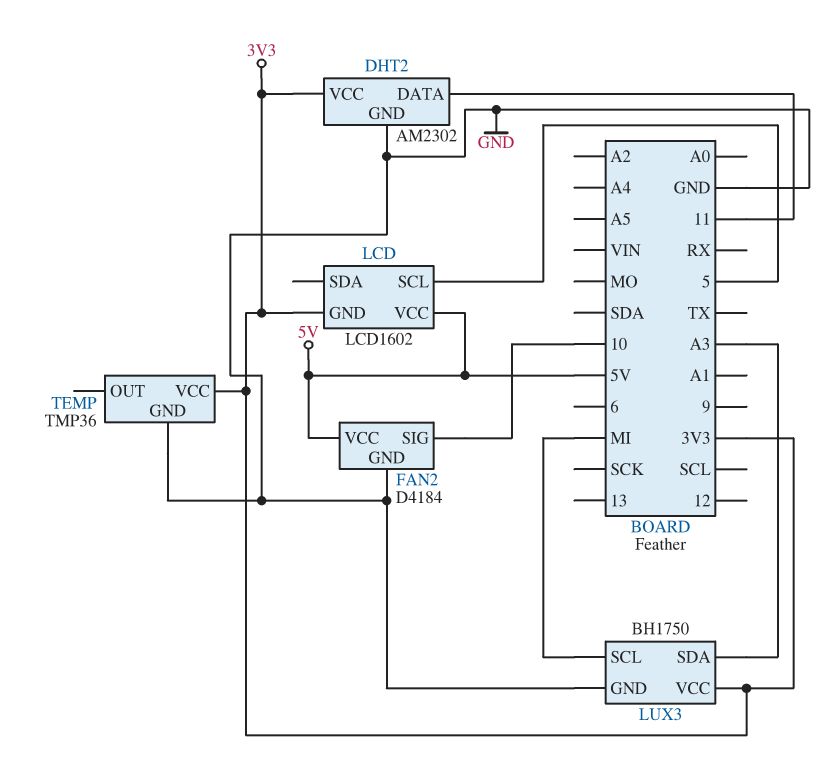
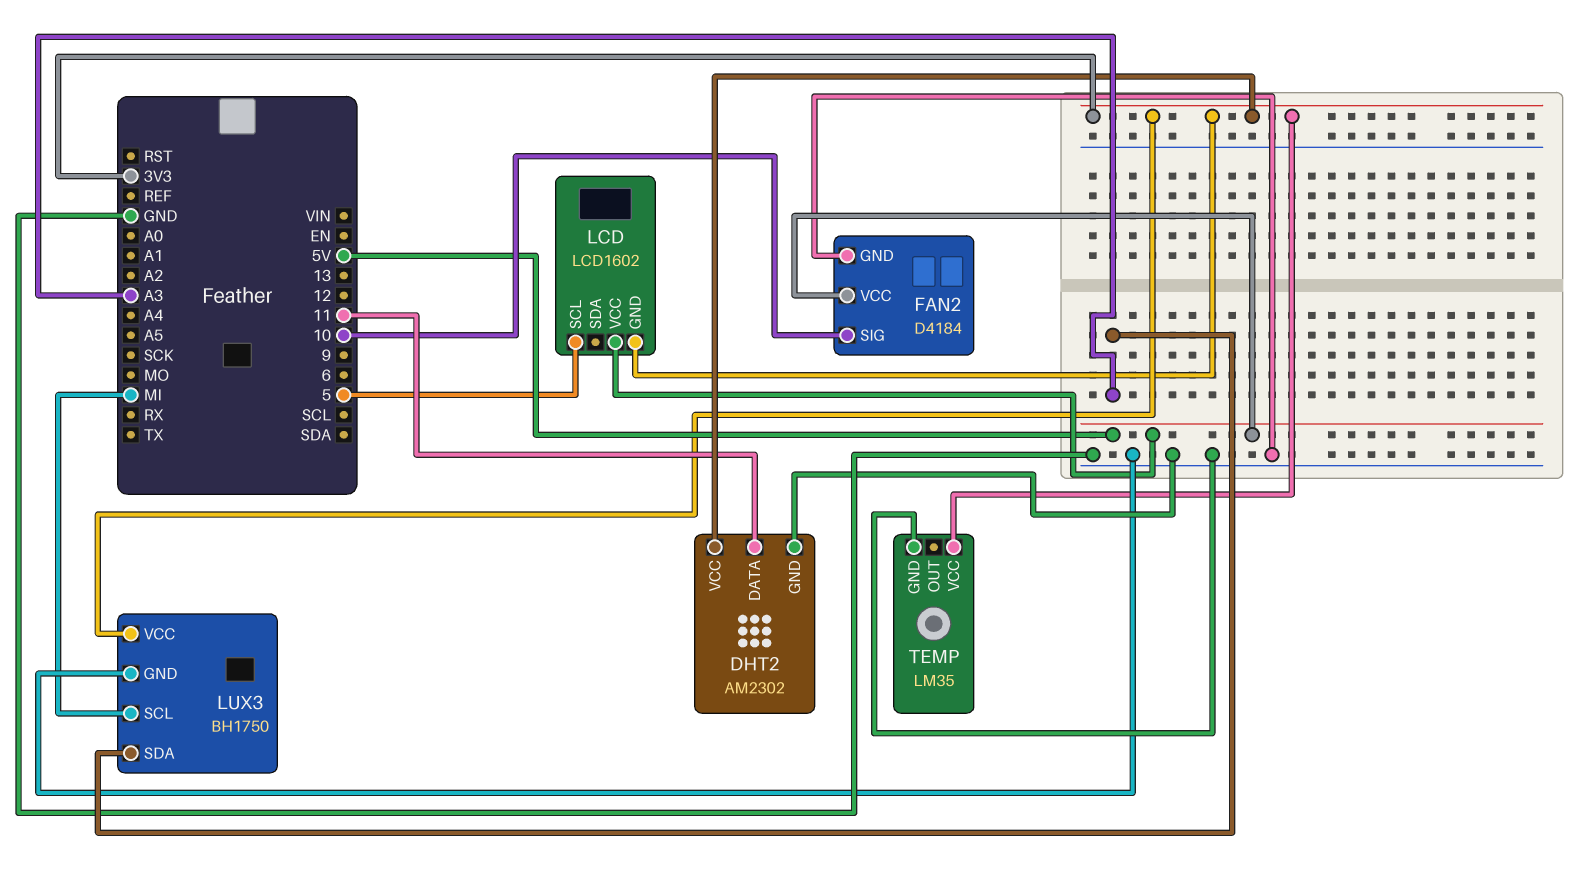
TEMP: TMP36 -> LM35

